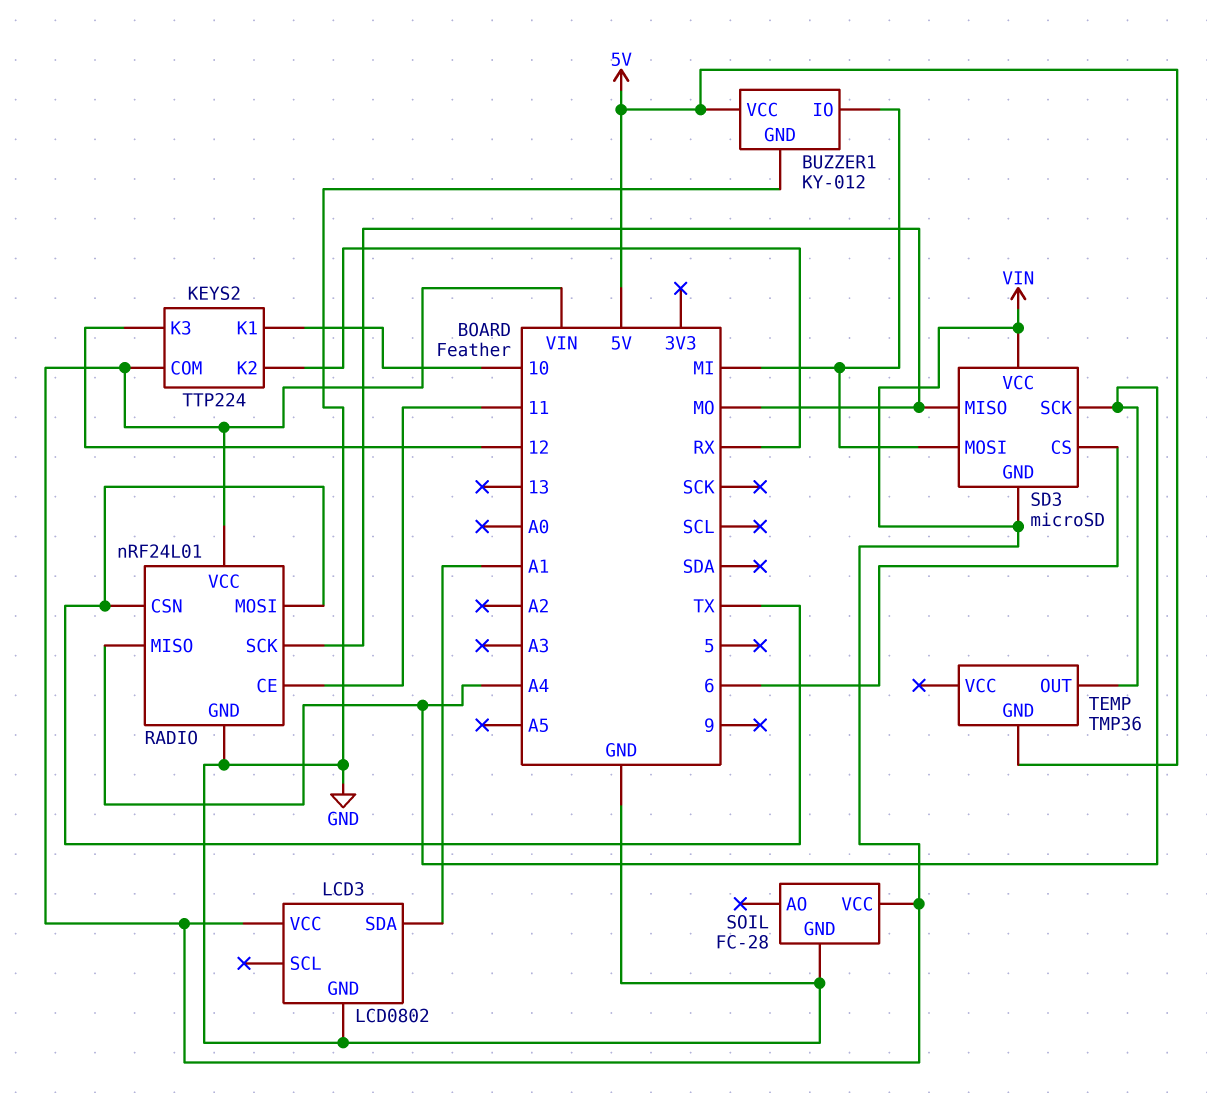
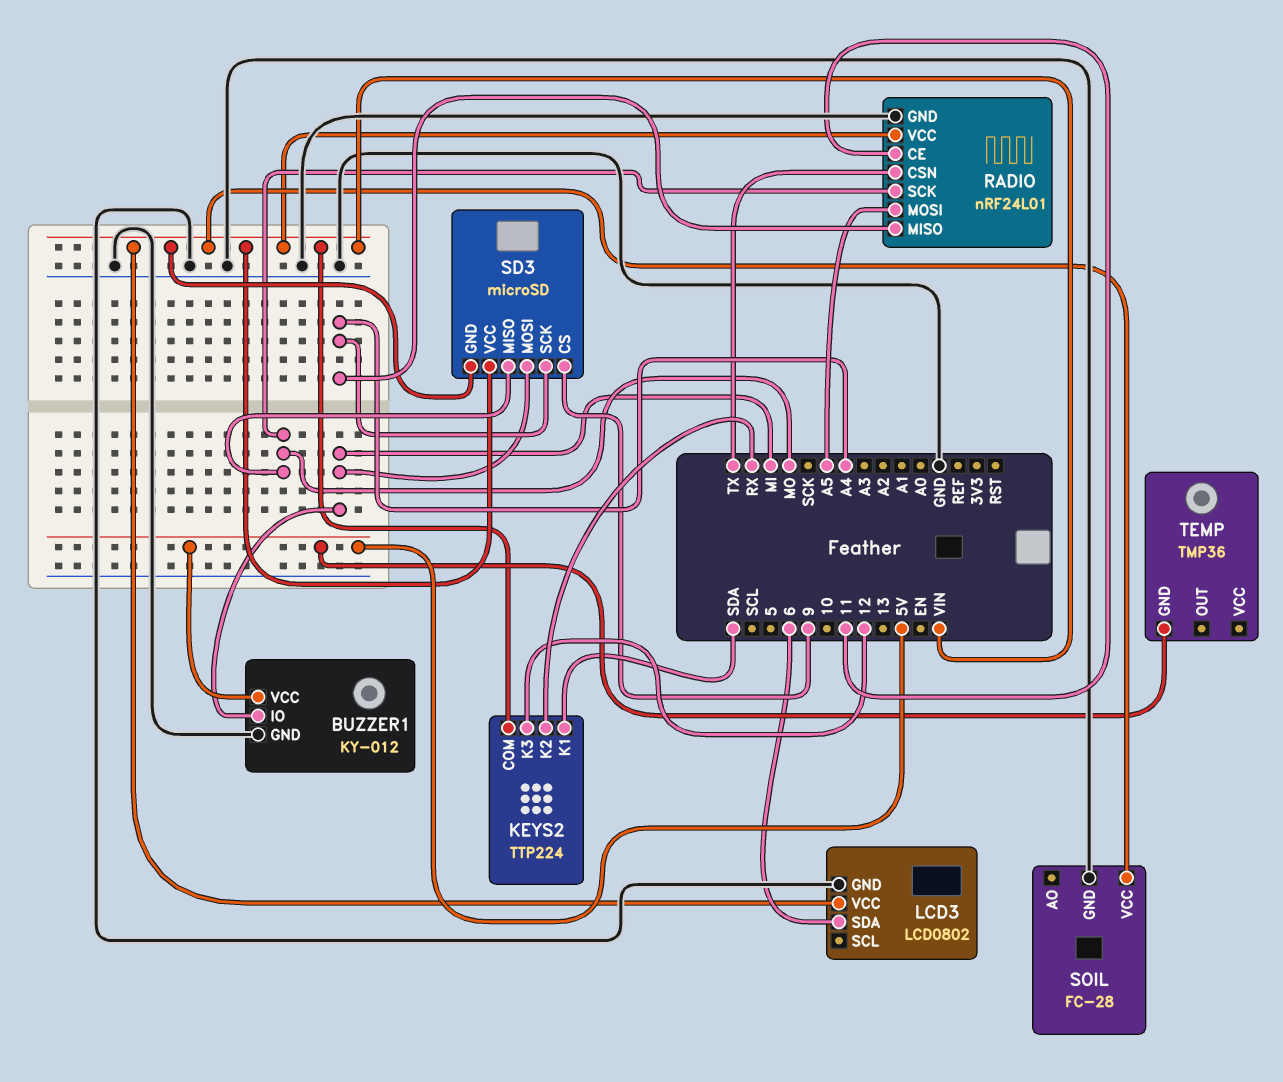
KEYS2 pin K1: 10 -> SDA
LCD3 pin SDA: A1 -> 6
RADIO pin MOSI: TX -> A5
SD3 pin CS: 6 -> 9
TEMP pin OUT: A4 -> none

